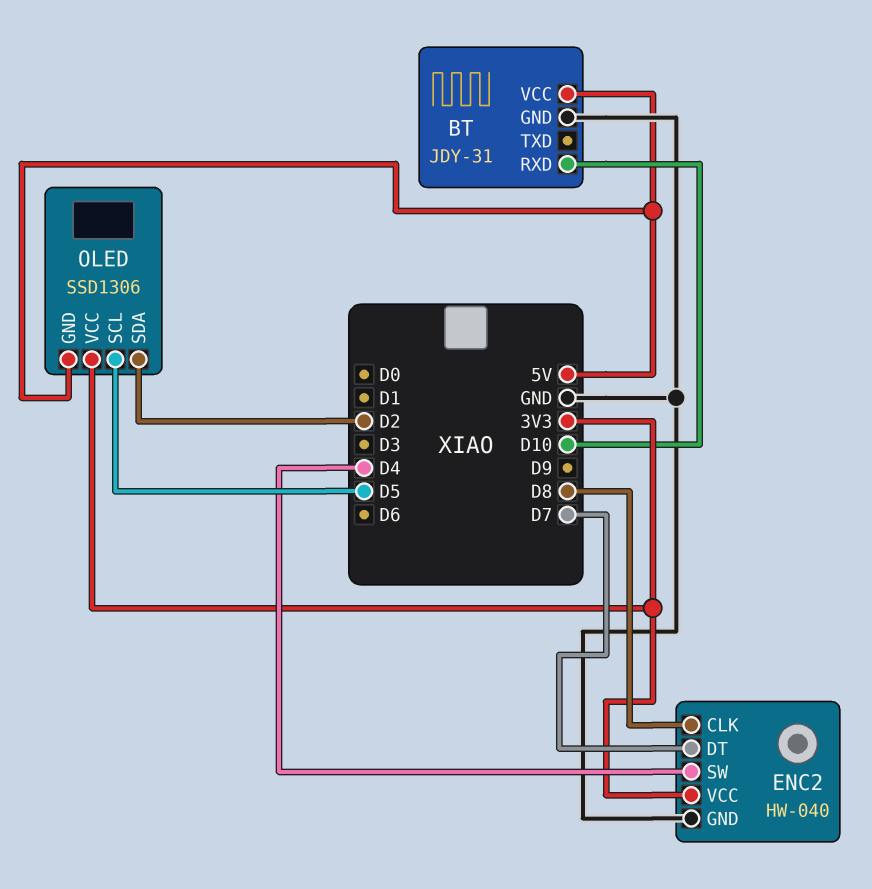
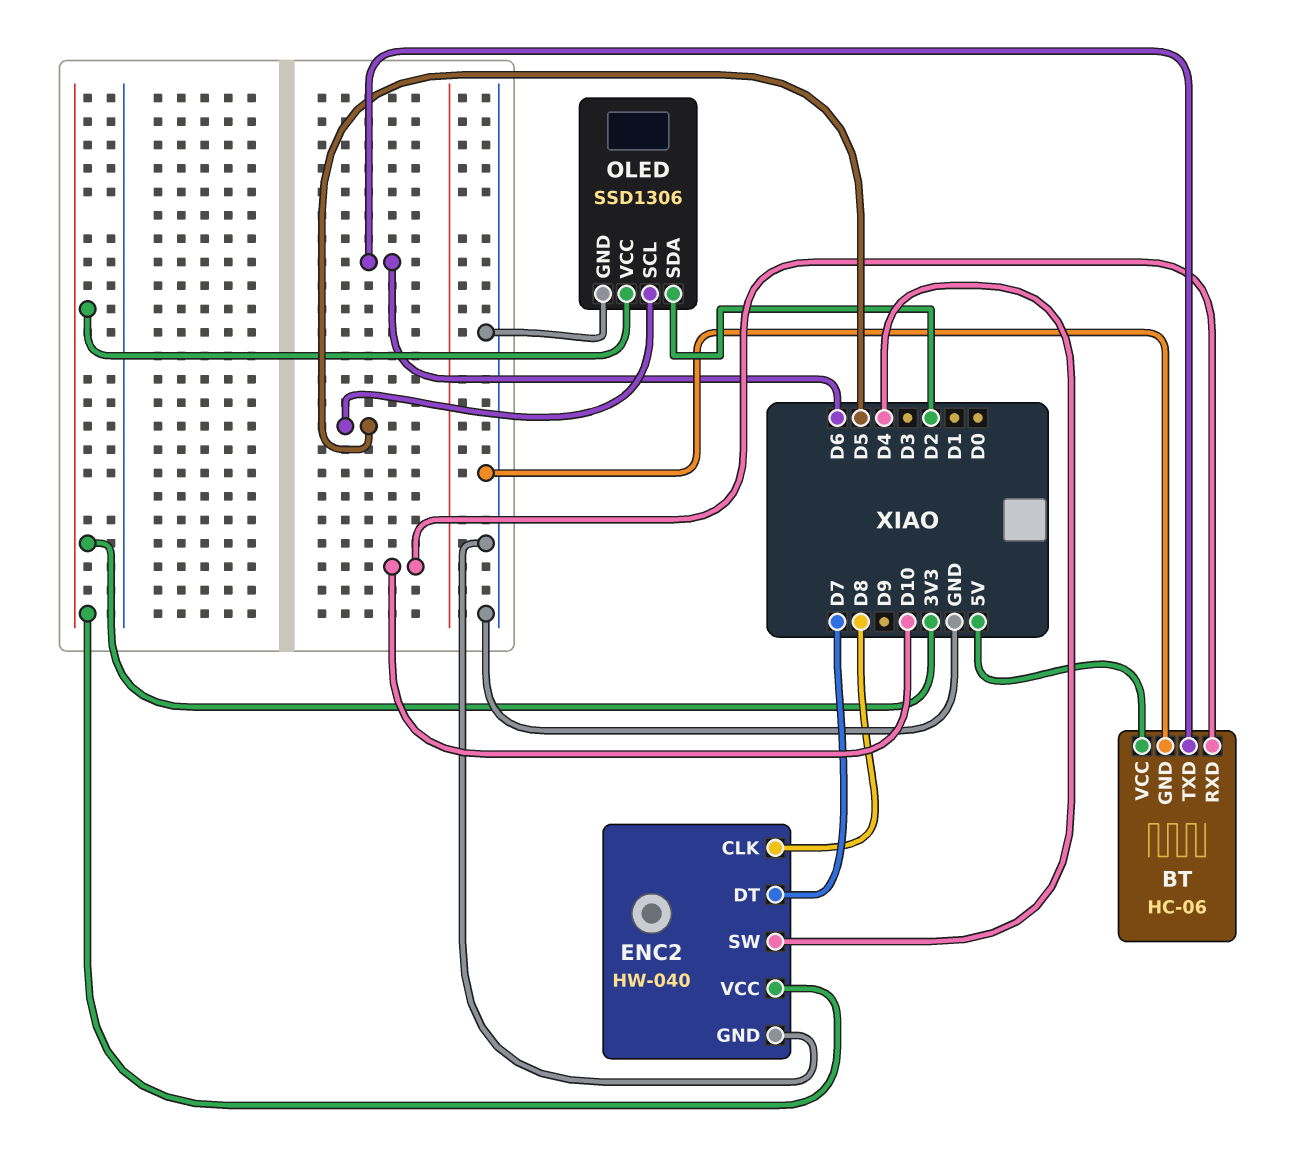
BT: JDY-31 -> HC-06
BT pin TXD: none -> D6
OLED pin GND: 5V -> GND

